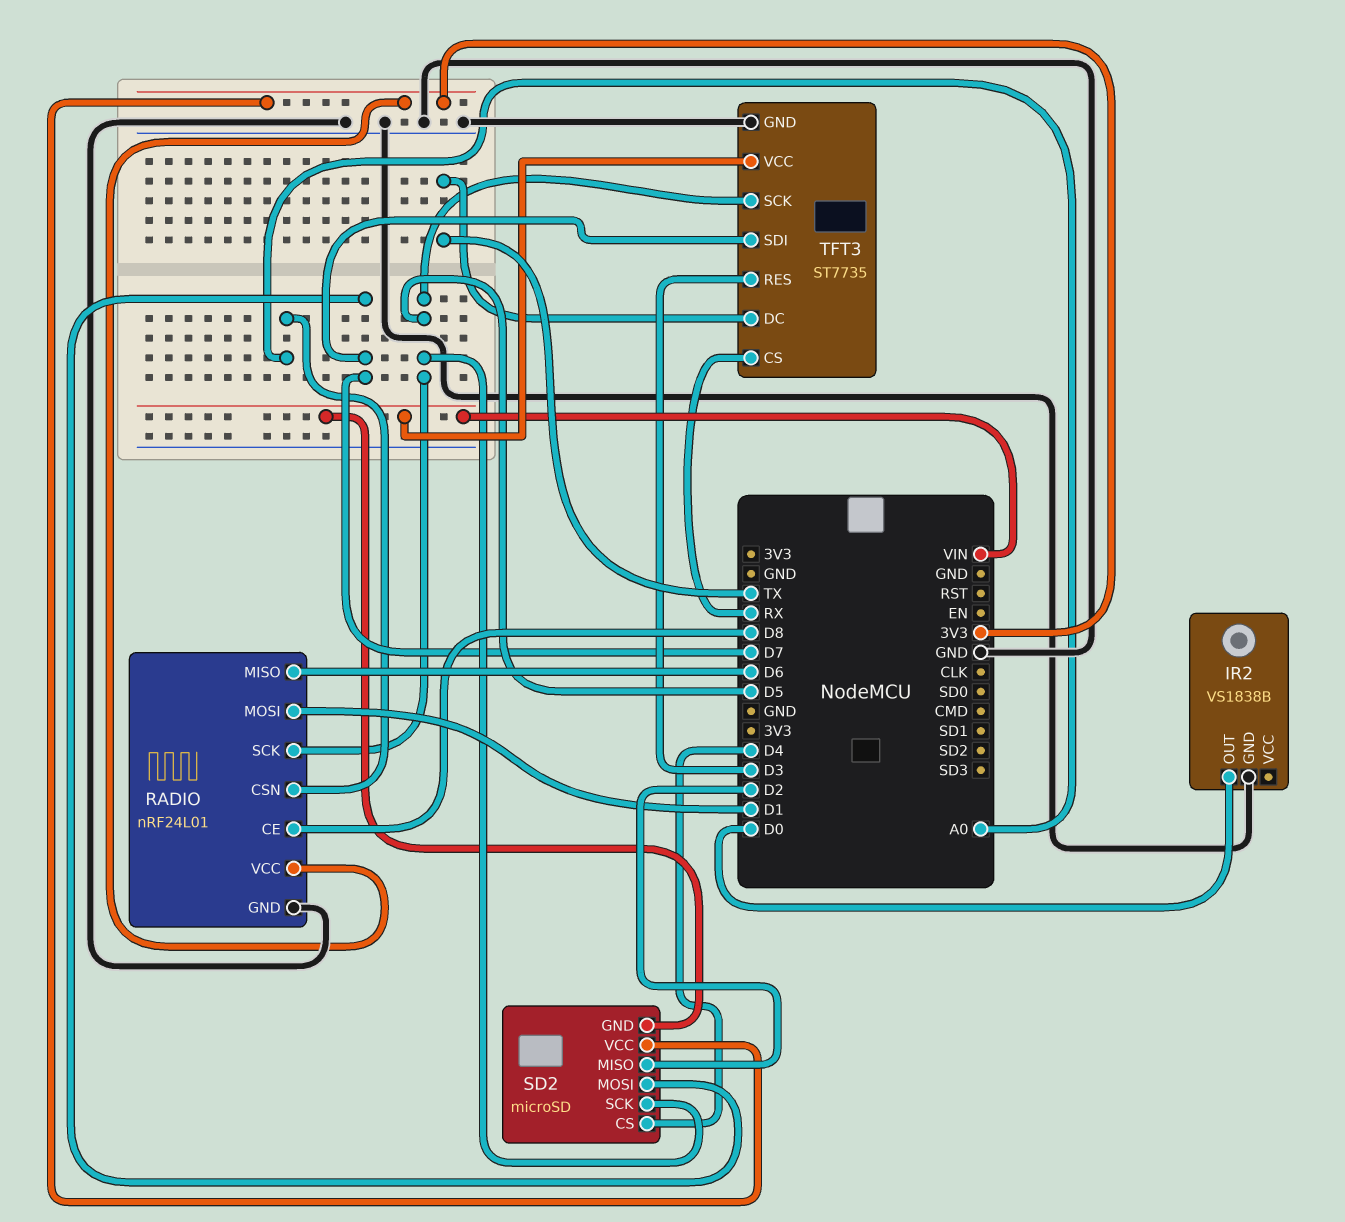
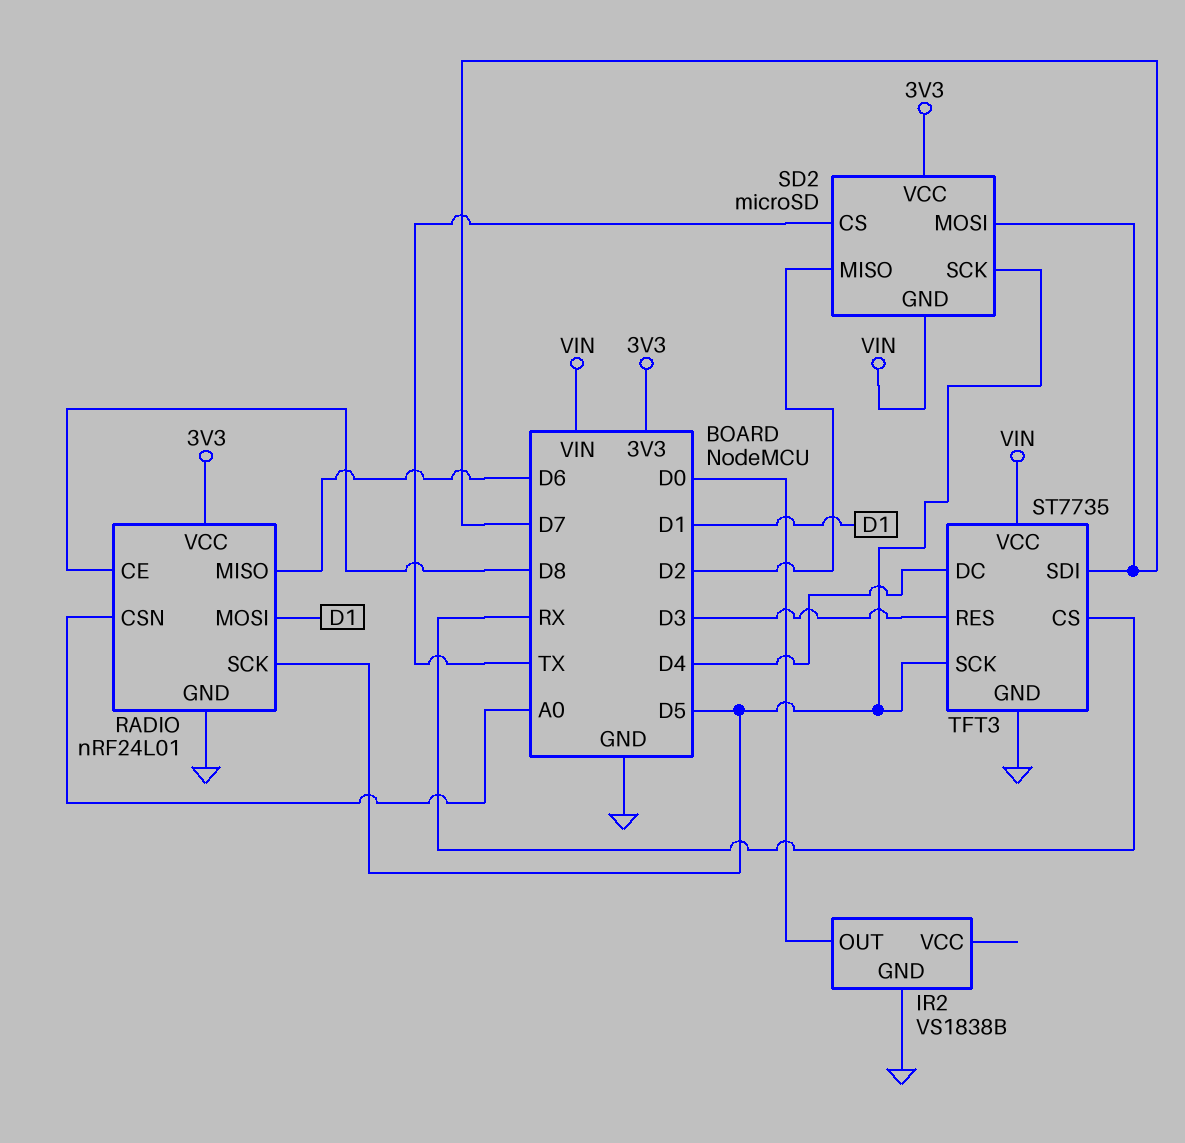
SD2 pin CS: D4 -> TX
TFT3 pin DC: TX -> D4

